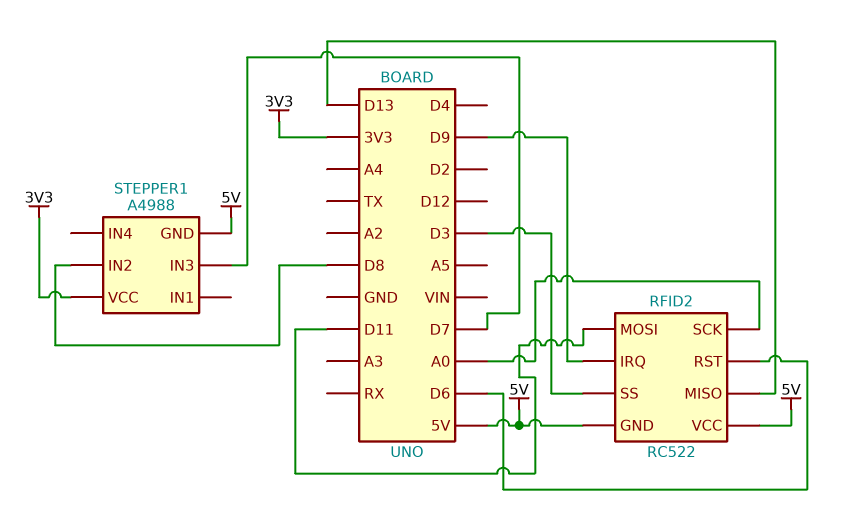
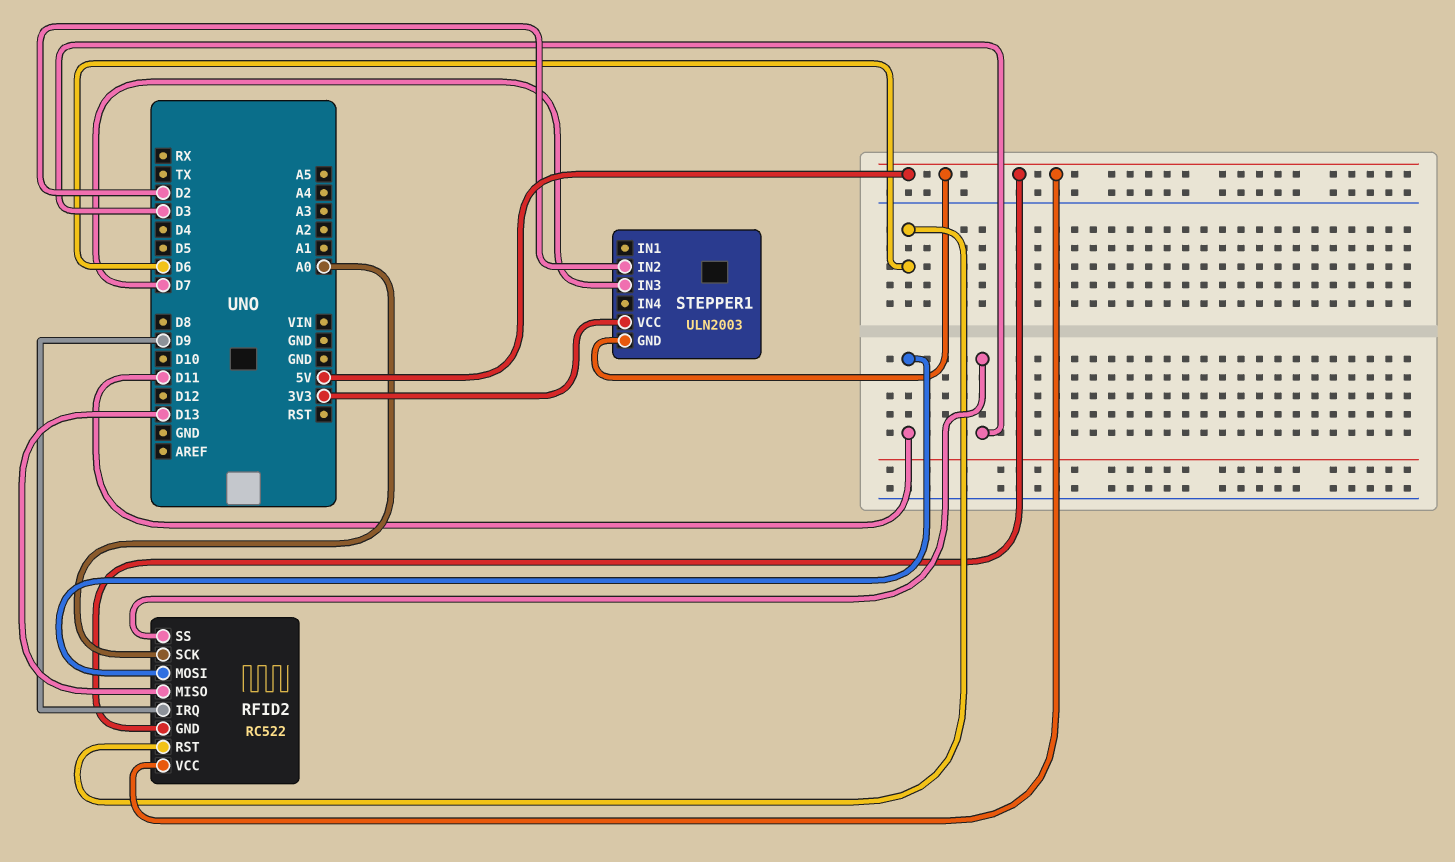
STEPPER1: A4988 -> ULN2003
STEPPER1 pin IN2: D8 -> D2

